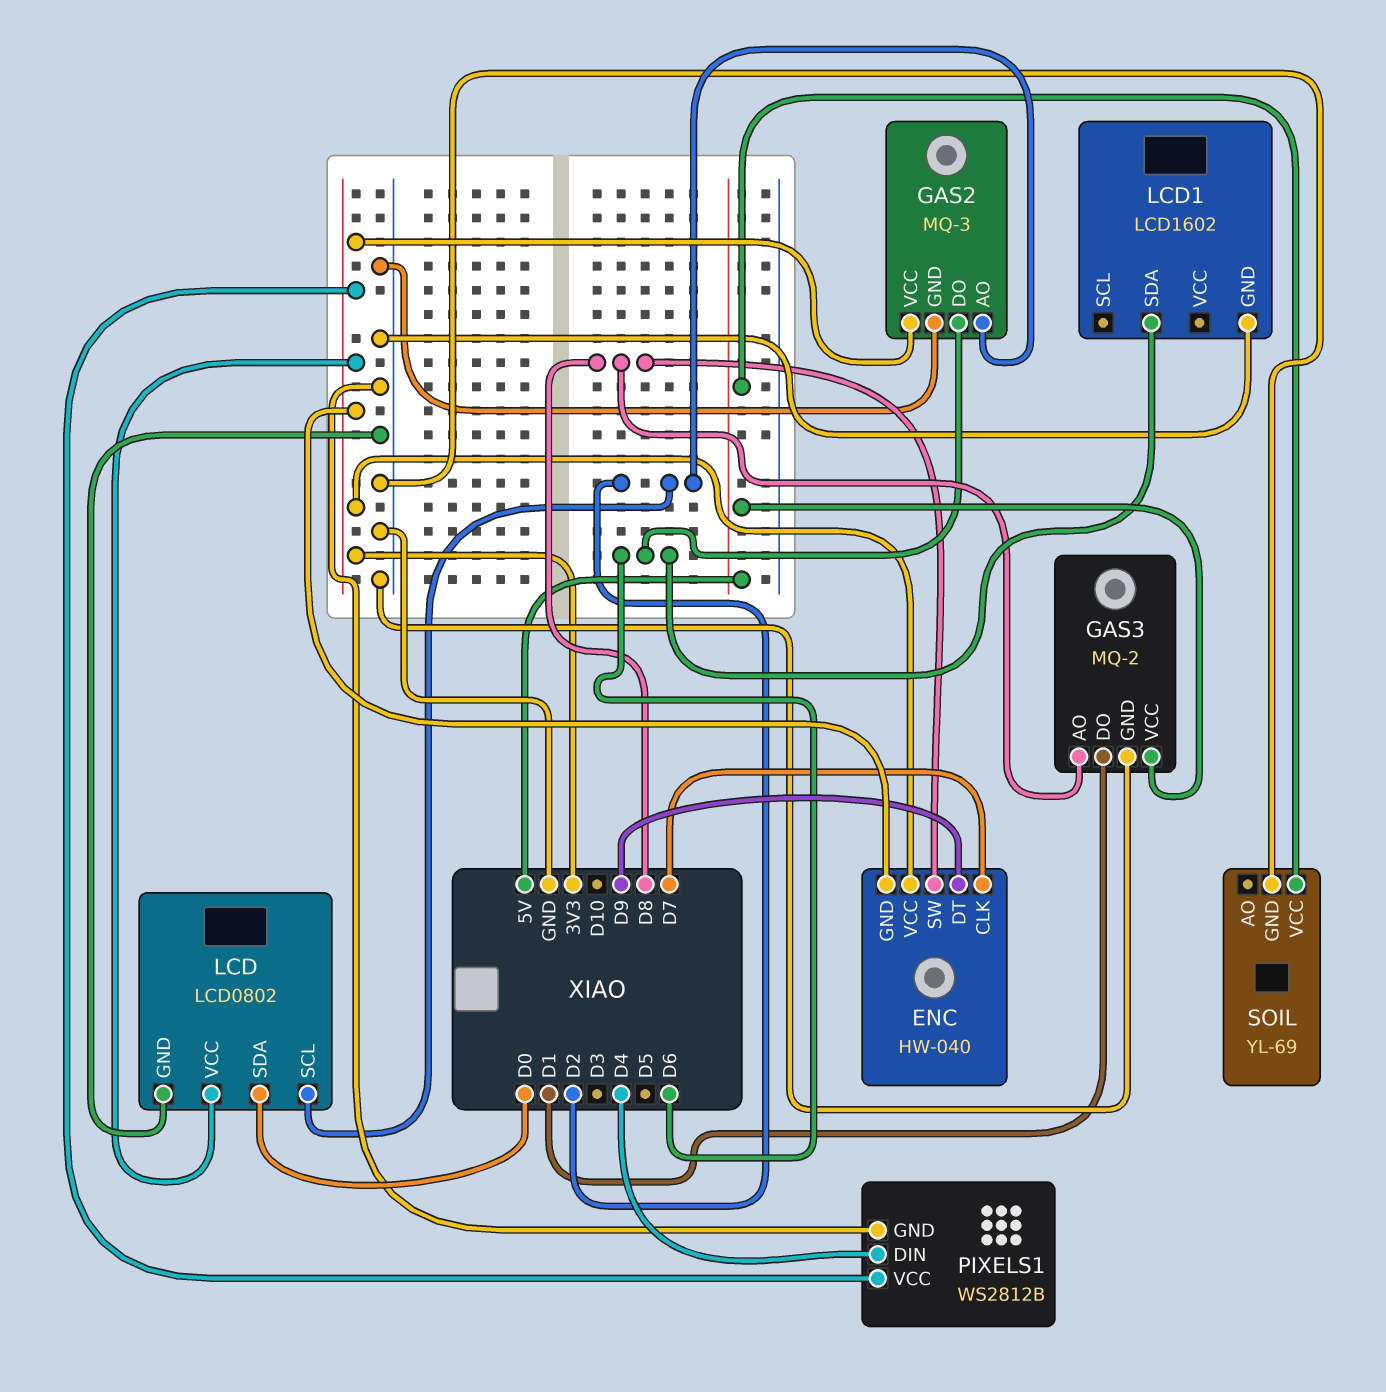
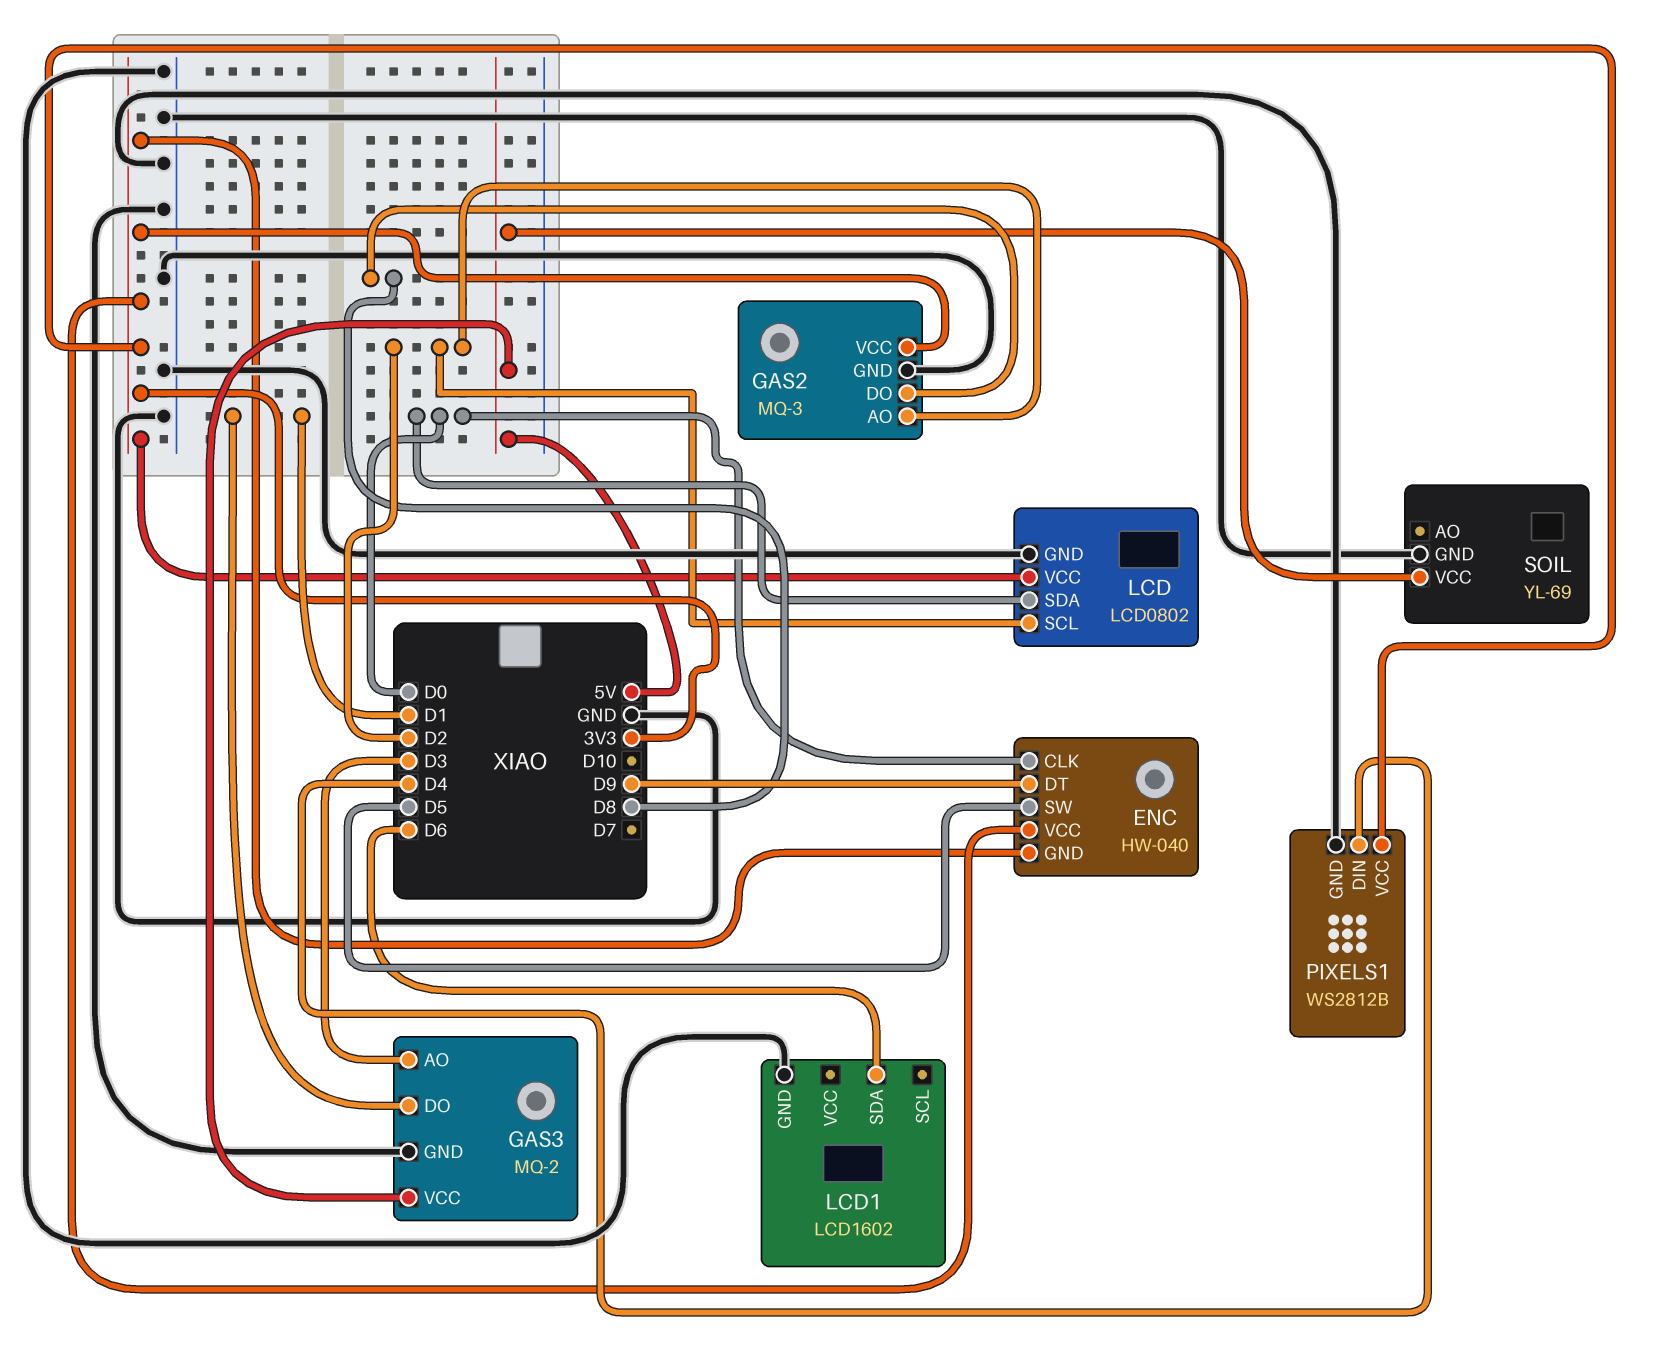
ENC pin CLK: D7 -> D0
ENC pin SW: D8 -> D5
GAS2 pin DO: D6 -> D8
GAS3 pin AO: D8 -> D3

